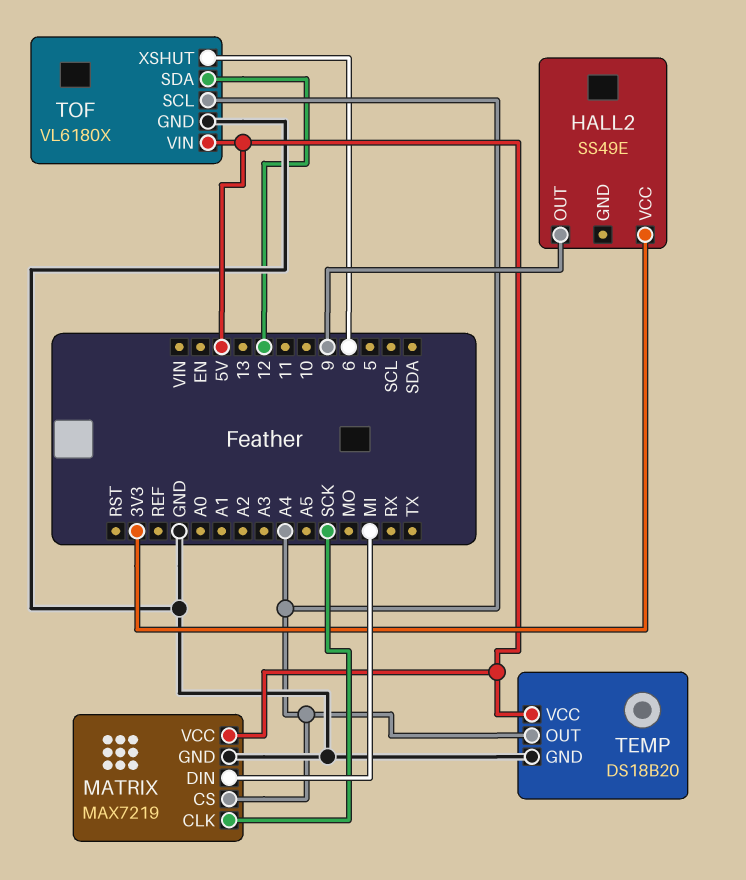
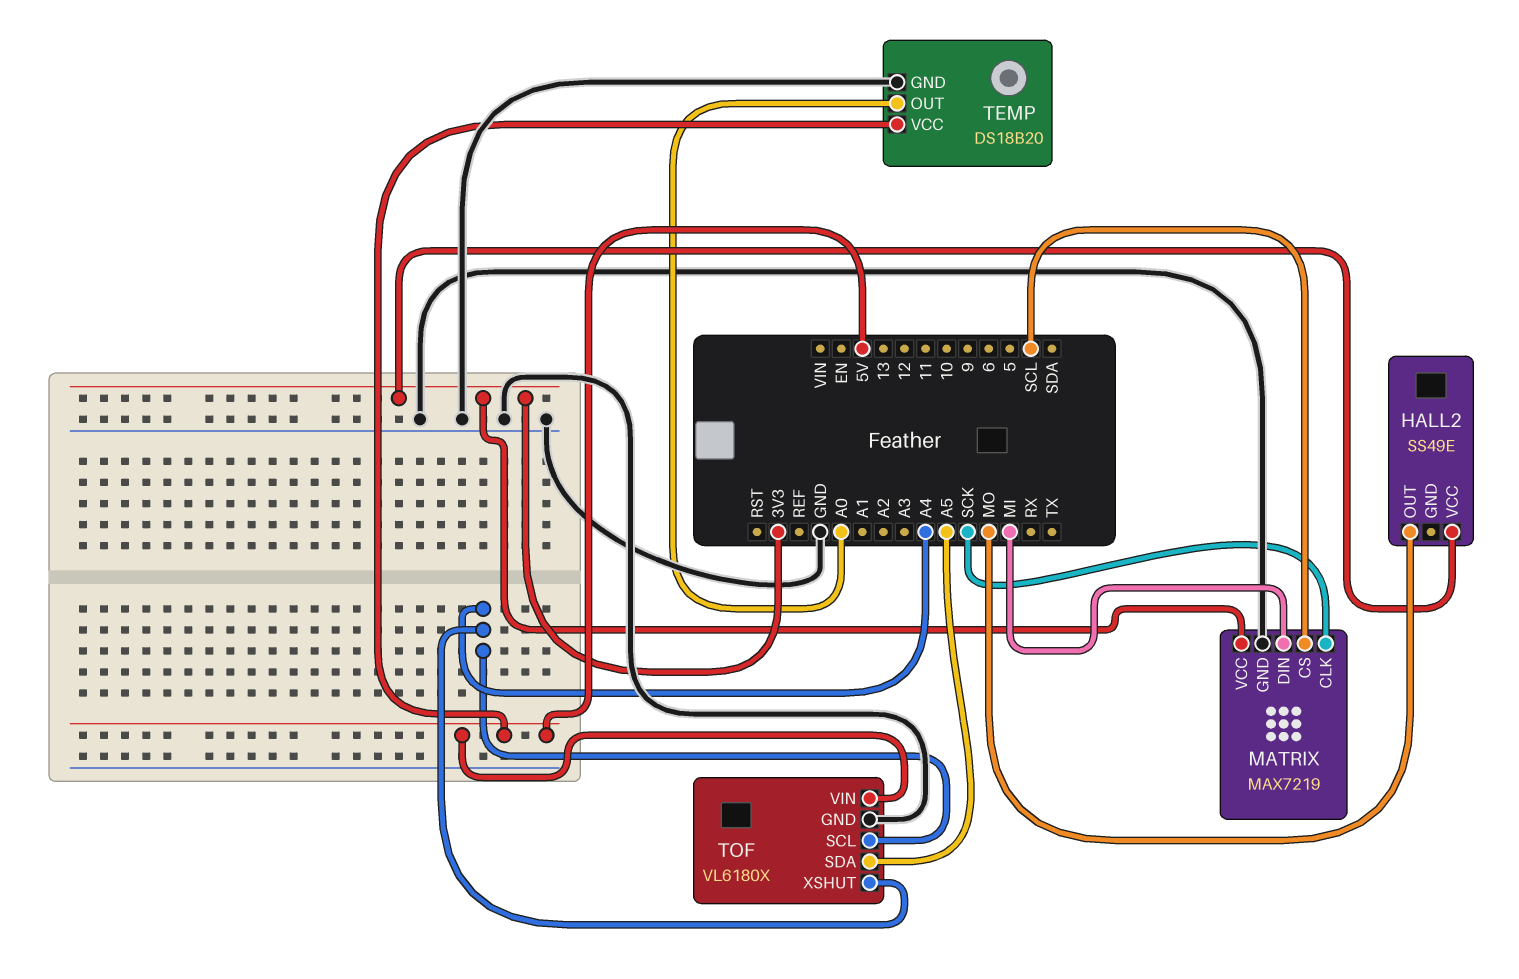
HALL2 pin OUT: 9 -> MO
MATRIX pin CS: A4 -> SCL
MATRIX pin VCC: 5V -> 3V3
TEMP pin OUT: A4 -> A0
TOF pin SDA: 12 -> A5
TOF pin XSHUT: 6 -> A4

